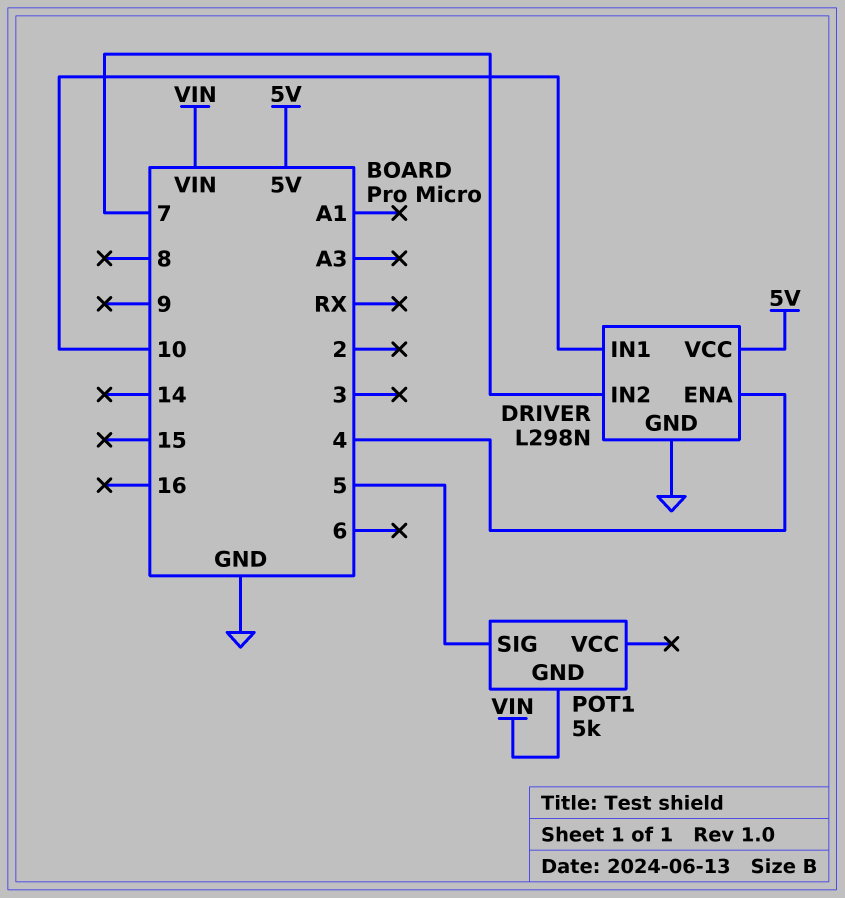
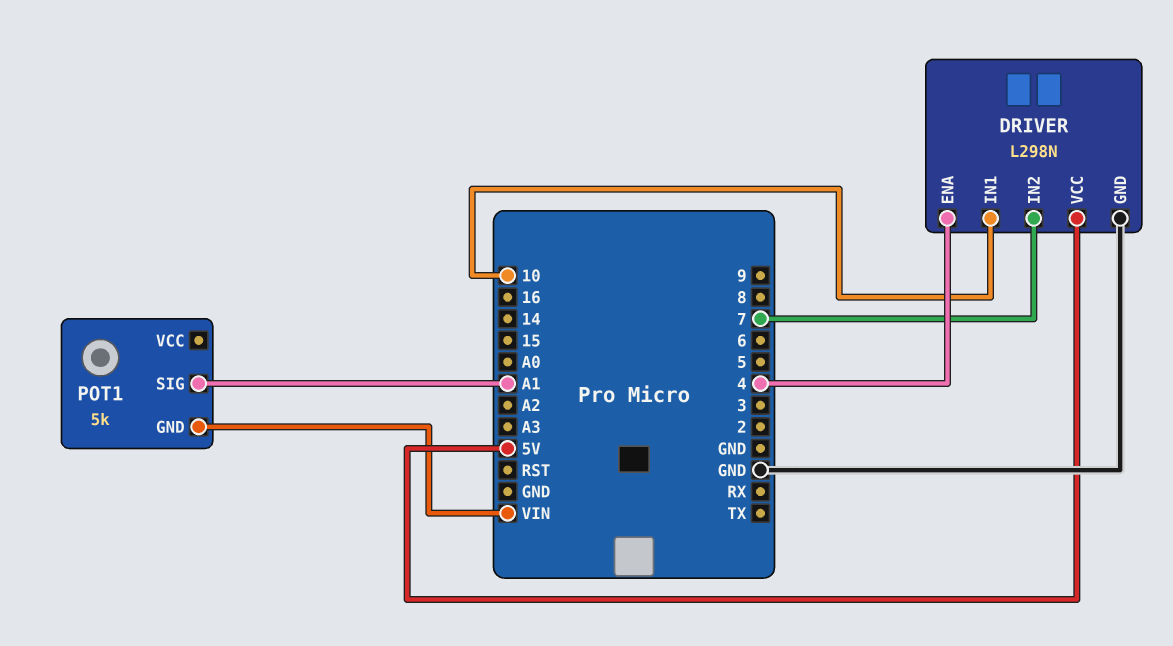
POT1 pin SIG: 5 -> A1

